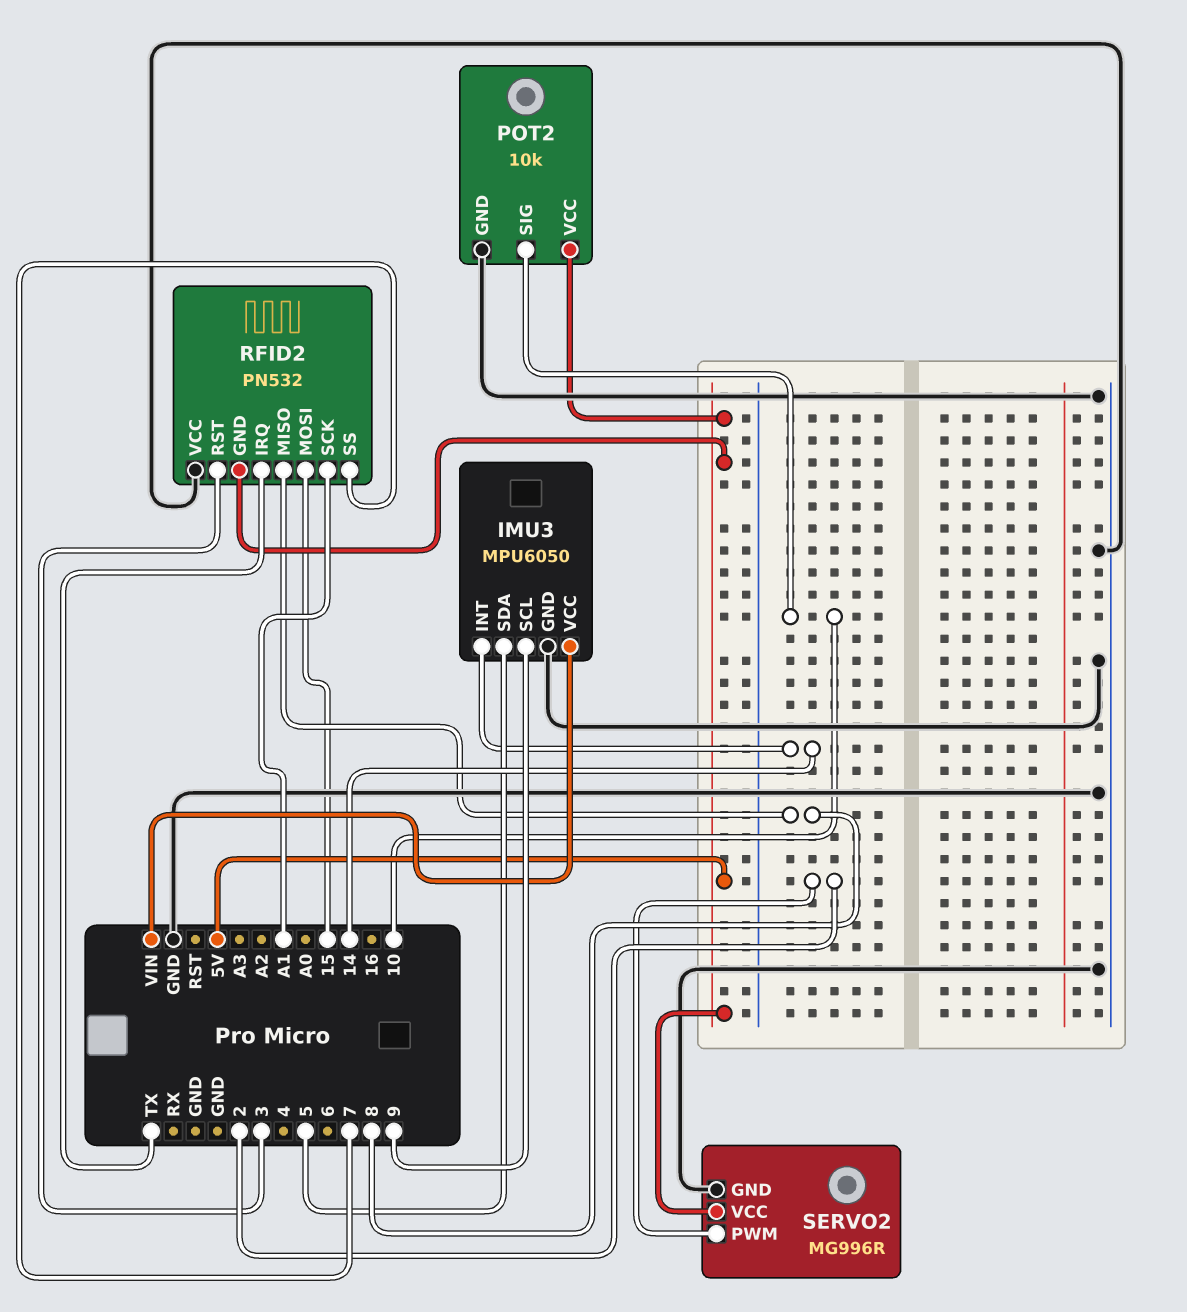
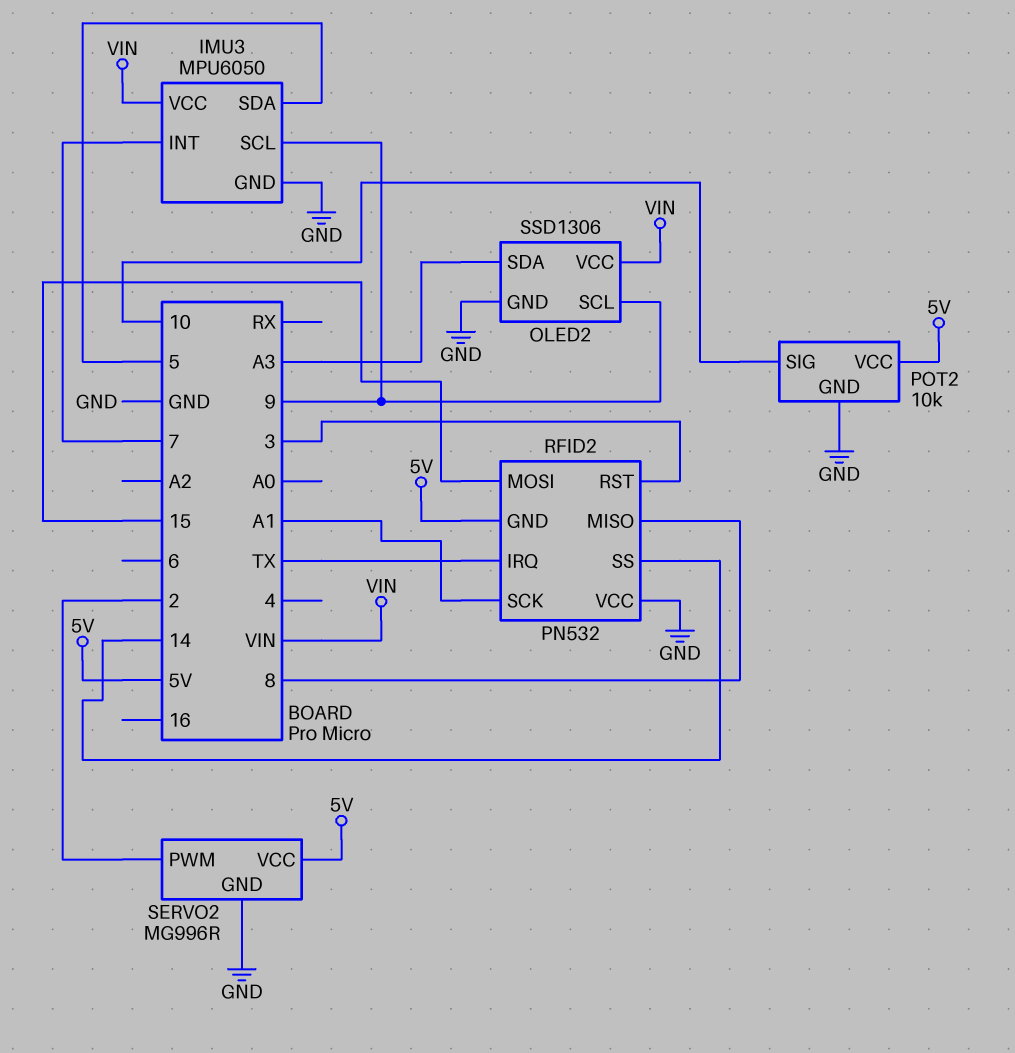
IMU3 pin INT: 14 -> 7
OLED2: none -> SSD1306
OLED2 pin GND: none -> GND
OLED2 pin SCL: none -> 9
OLED2 pin SDA: none -> A3
OLED2 pin VCC: none -> VIN
RFID2 pin SS: 7 -> 14

